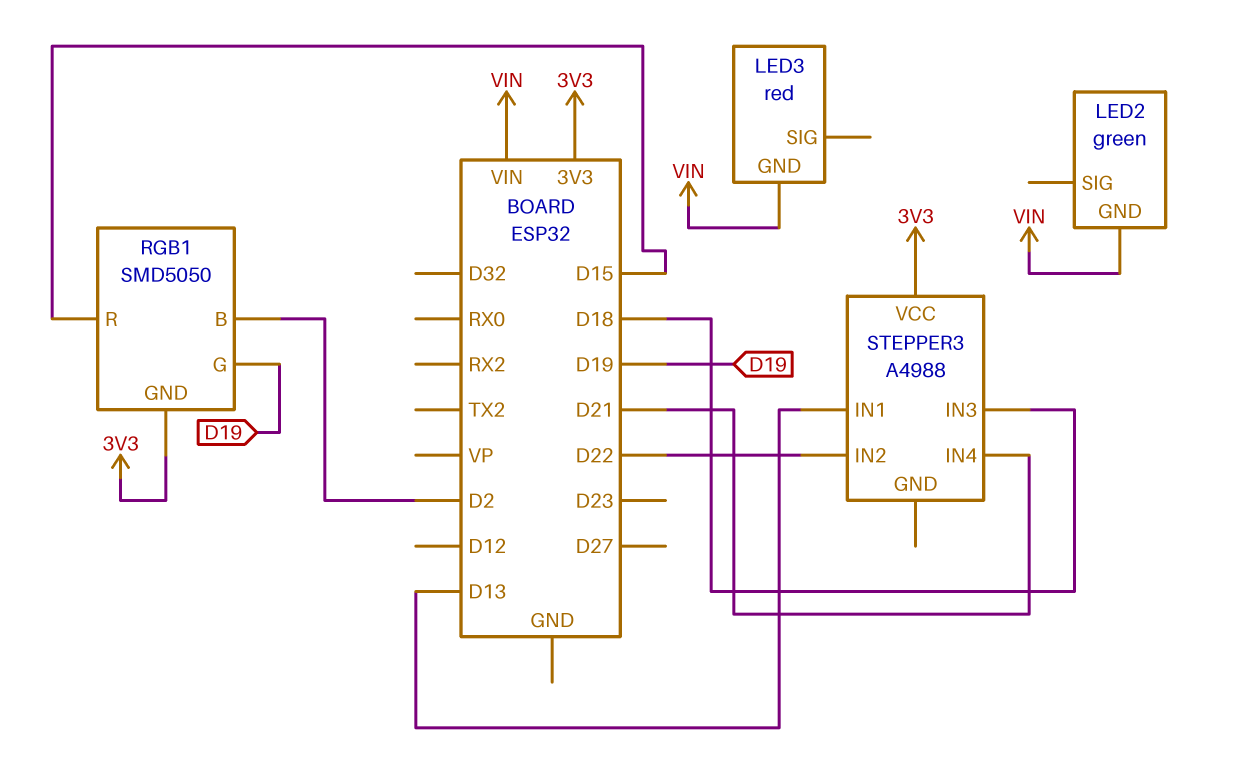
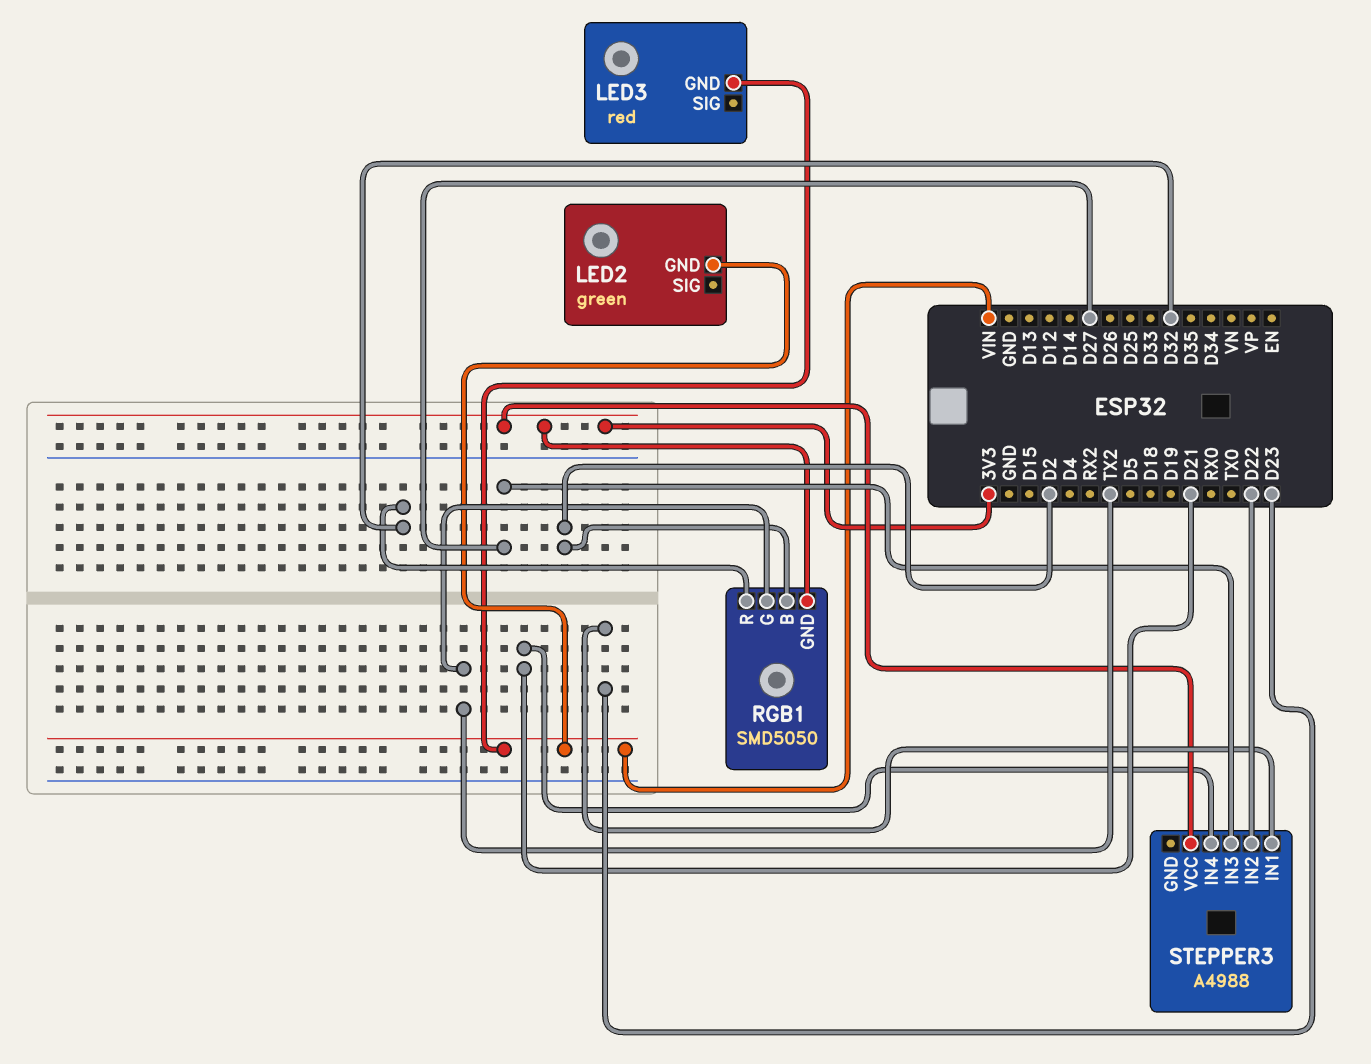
RGB1 pin G: D19 -> TX2
RGB1 pin R: D15 -> D32
STEPPER3 pin IN1: D13 -> D23
STEPPER3 pin IN3: D18 -> D27

